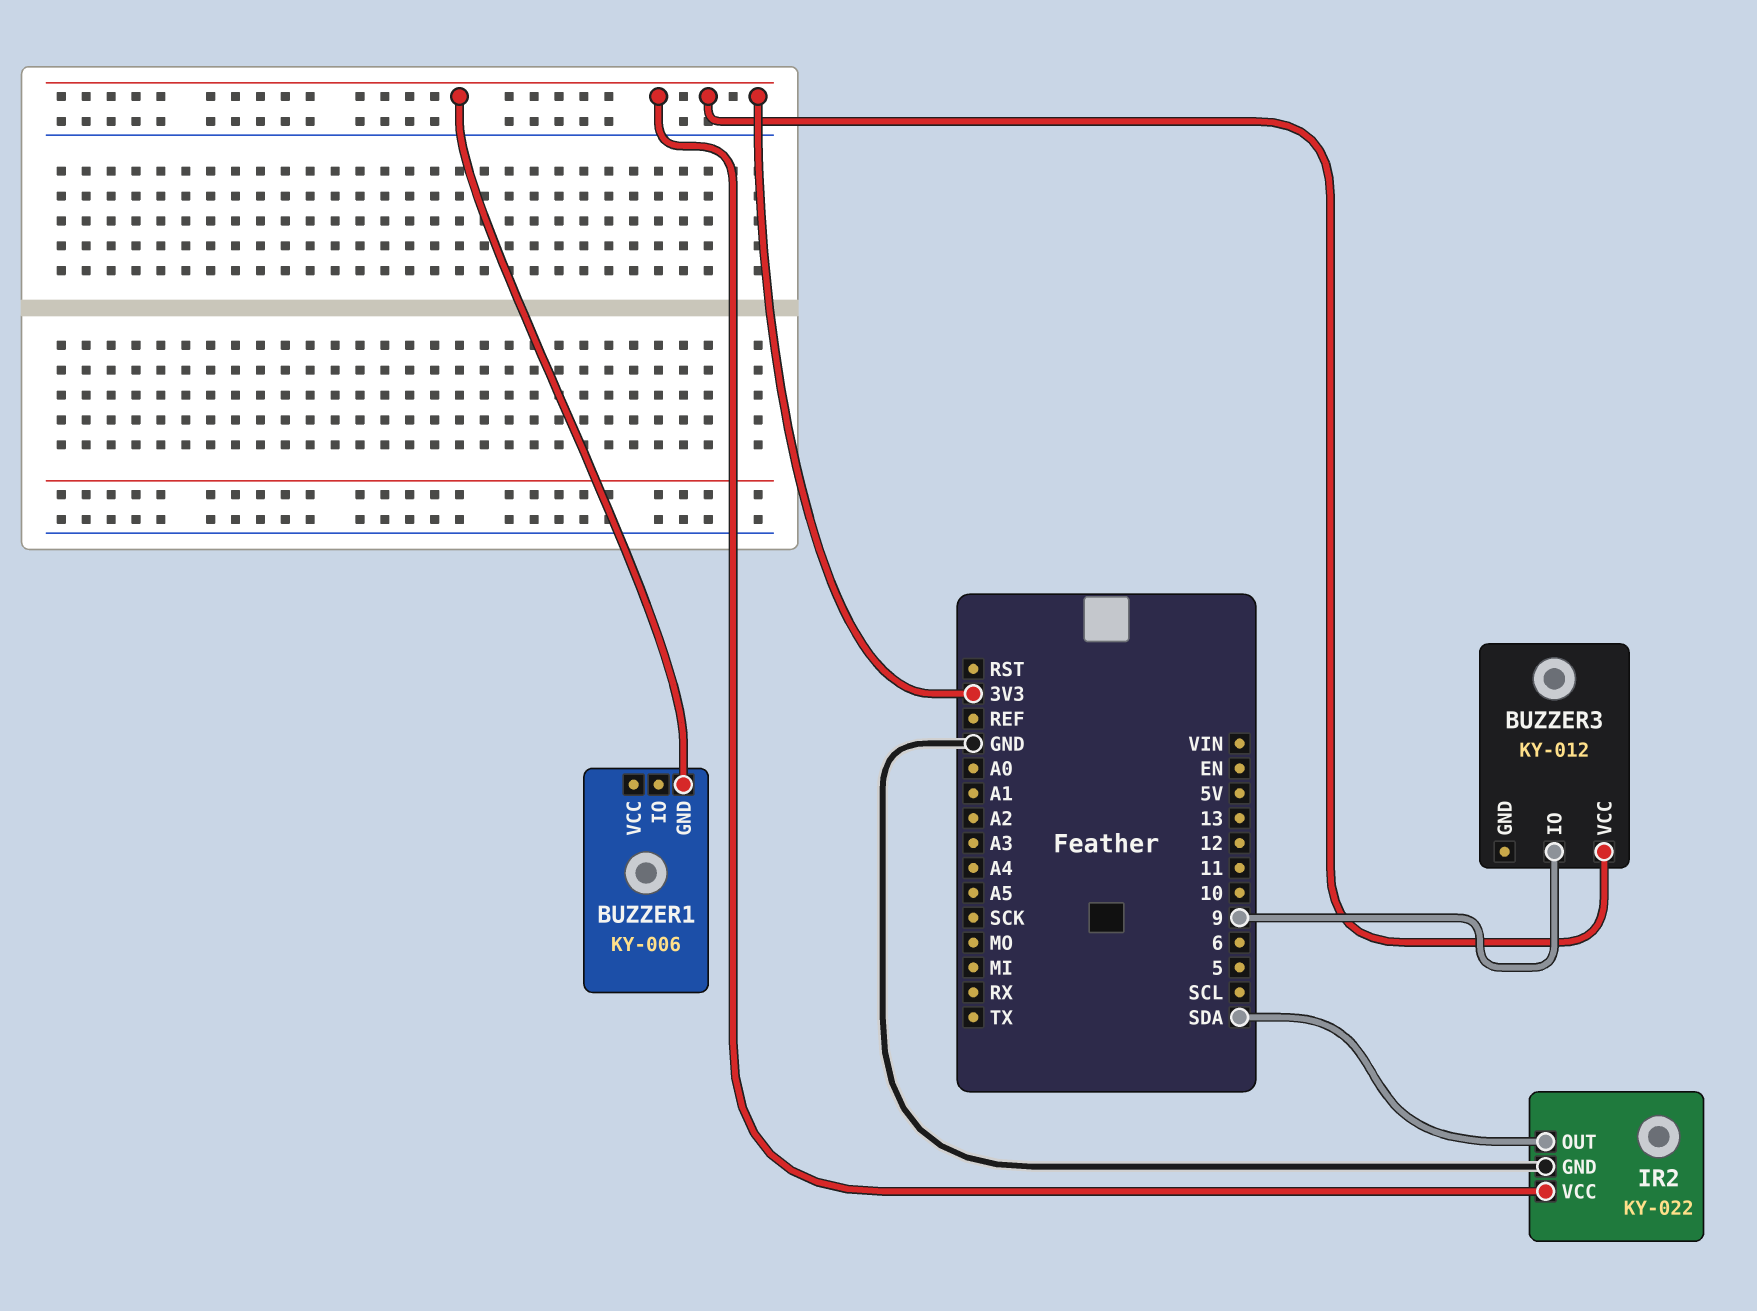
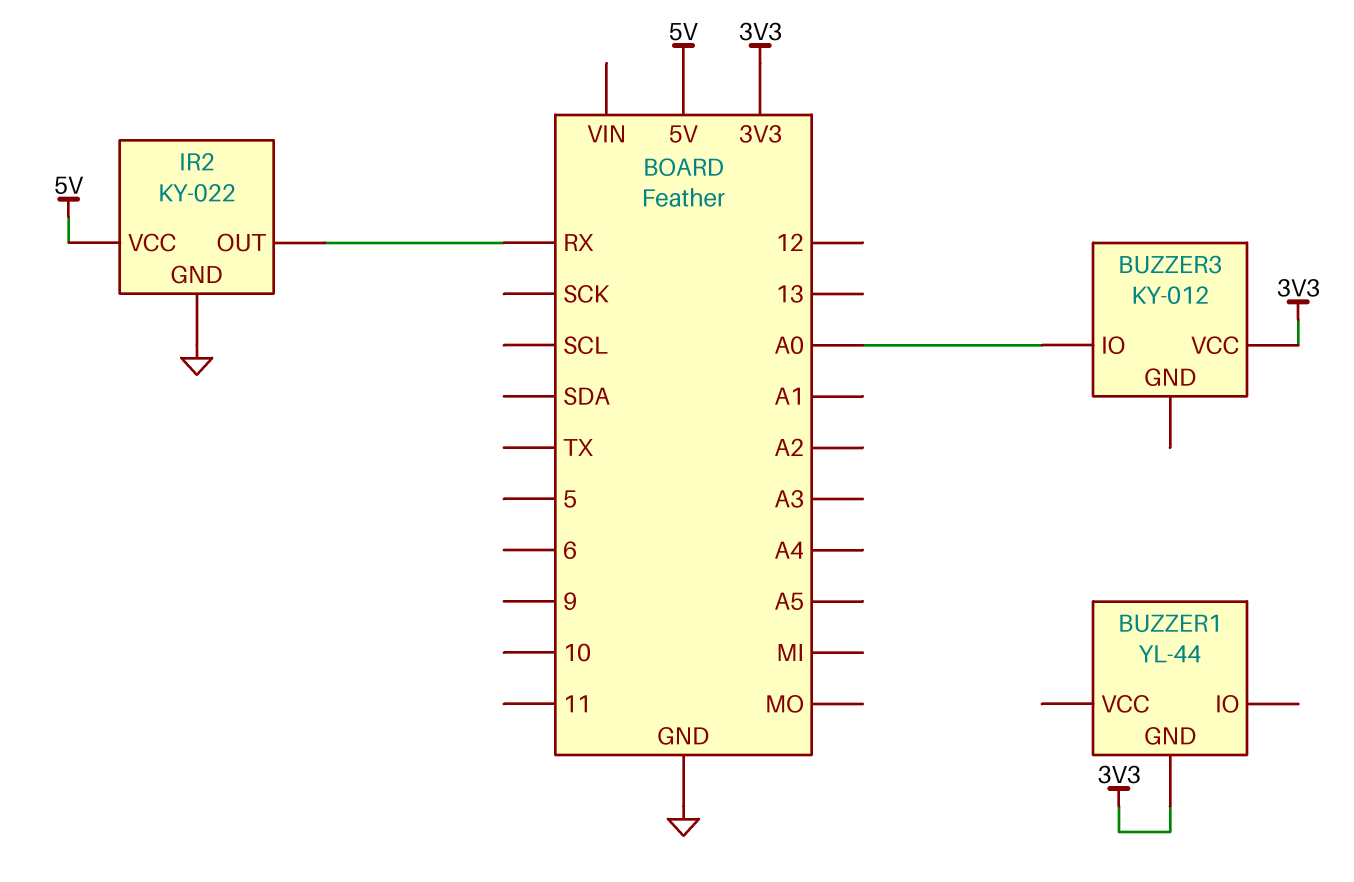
BUZZER1: KY-006 -> YL-44
BUZZER3 pin IO: 9 -> A0
IR2 pin OUT: SDA -> RX
IR2 pin VCC: 3V3 -> 5V

